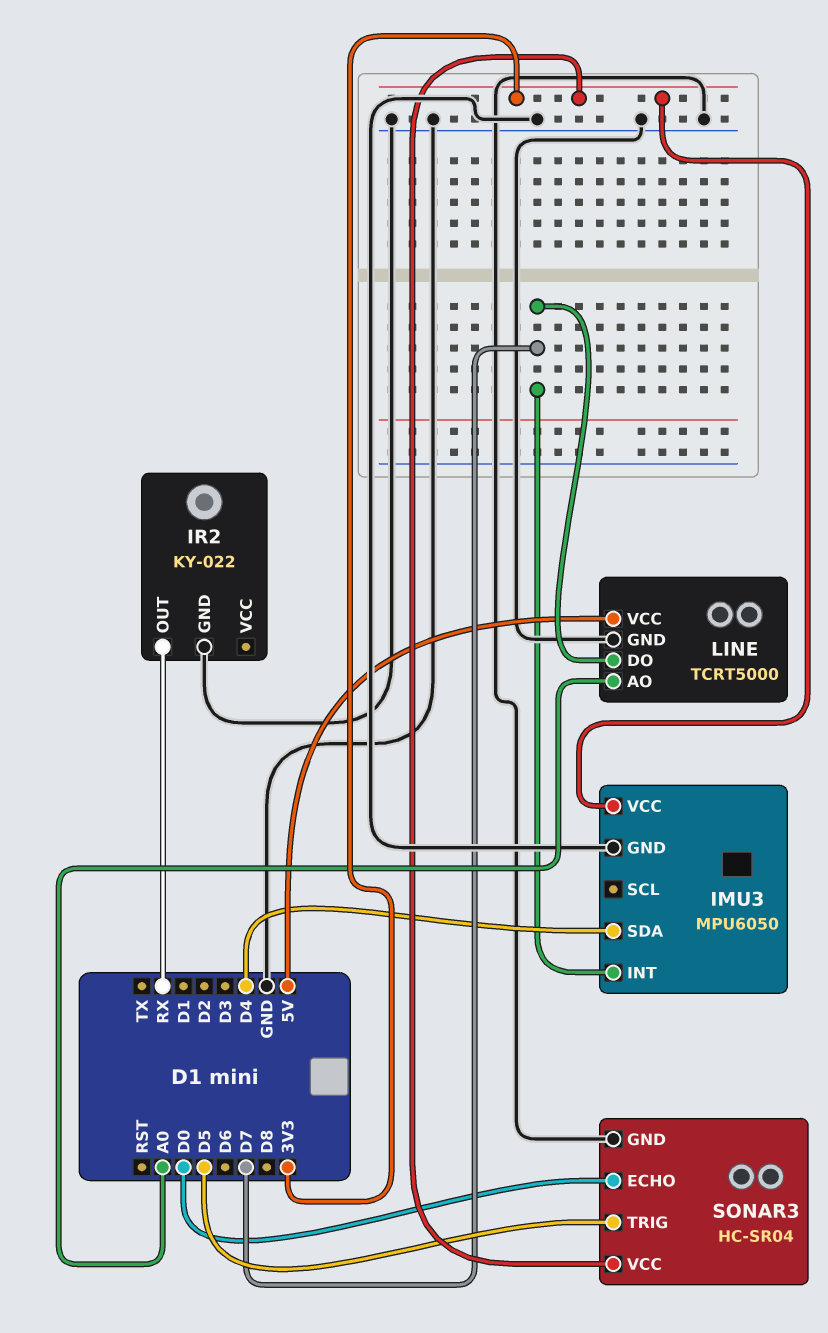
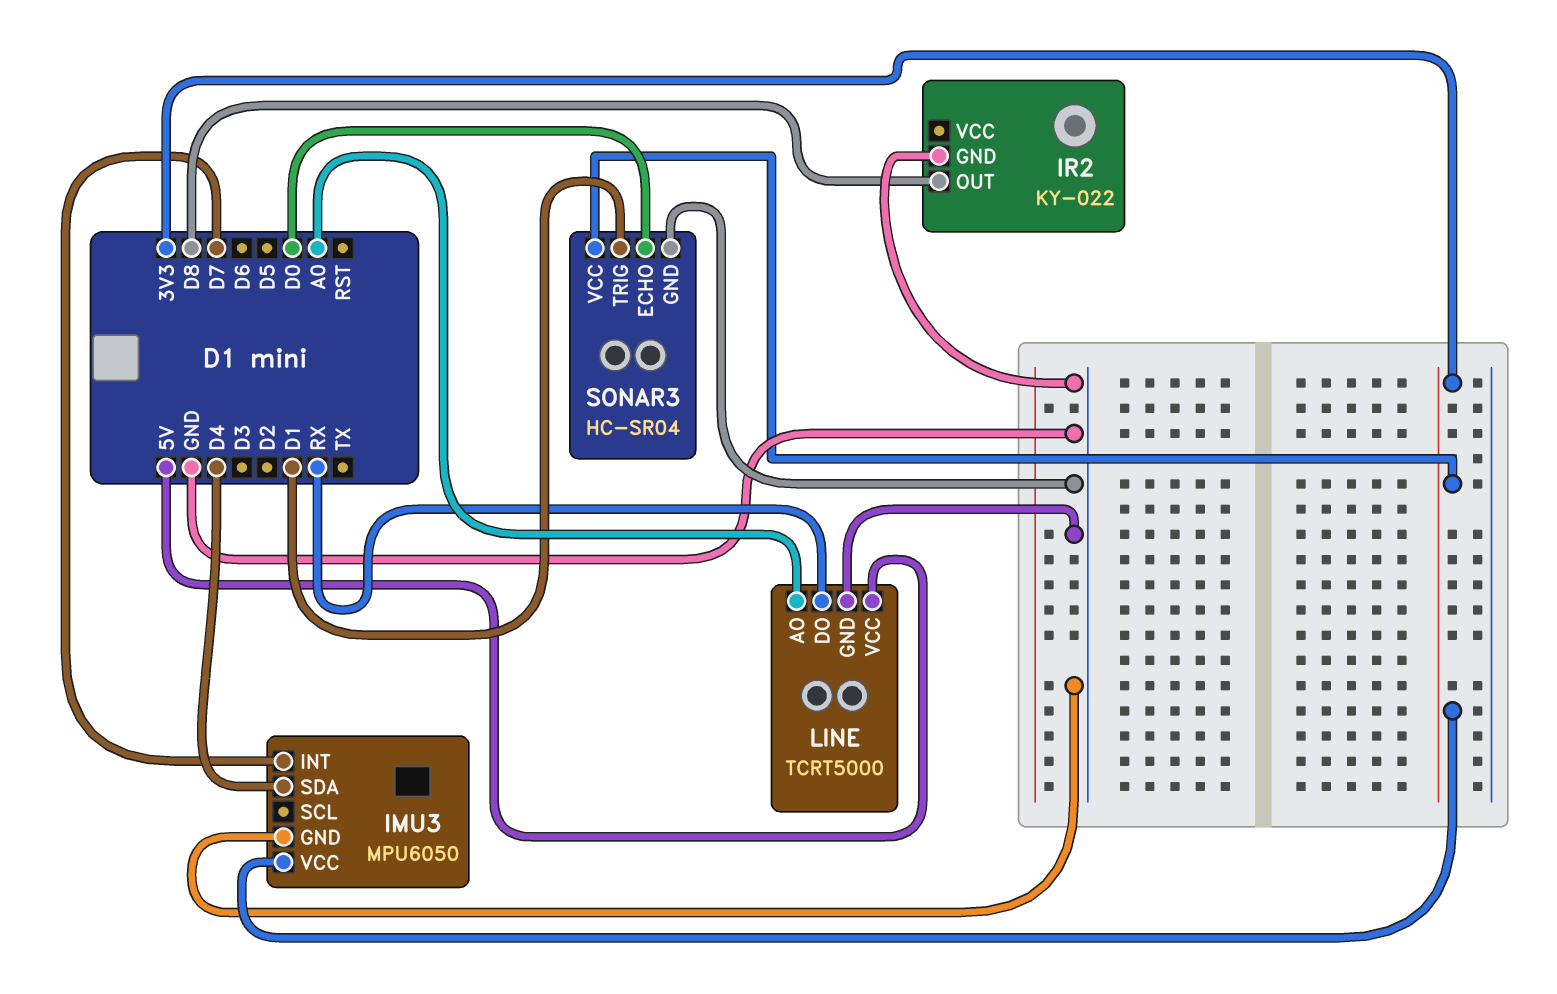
IR2 pin OUT: RX -> D8
LINE pin DO: D7 -> RX
SONAR3 pin TRIG: D5 -> D1

